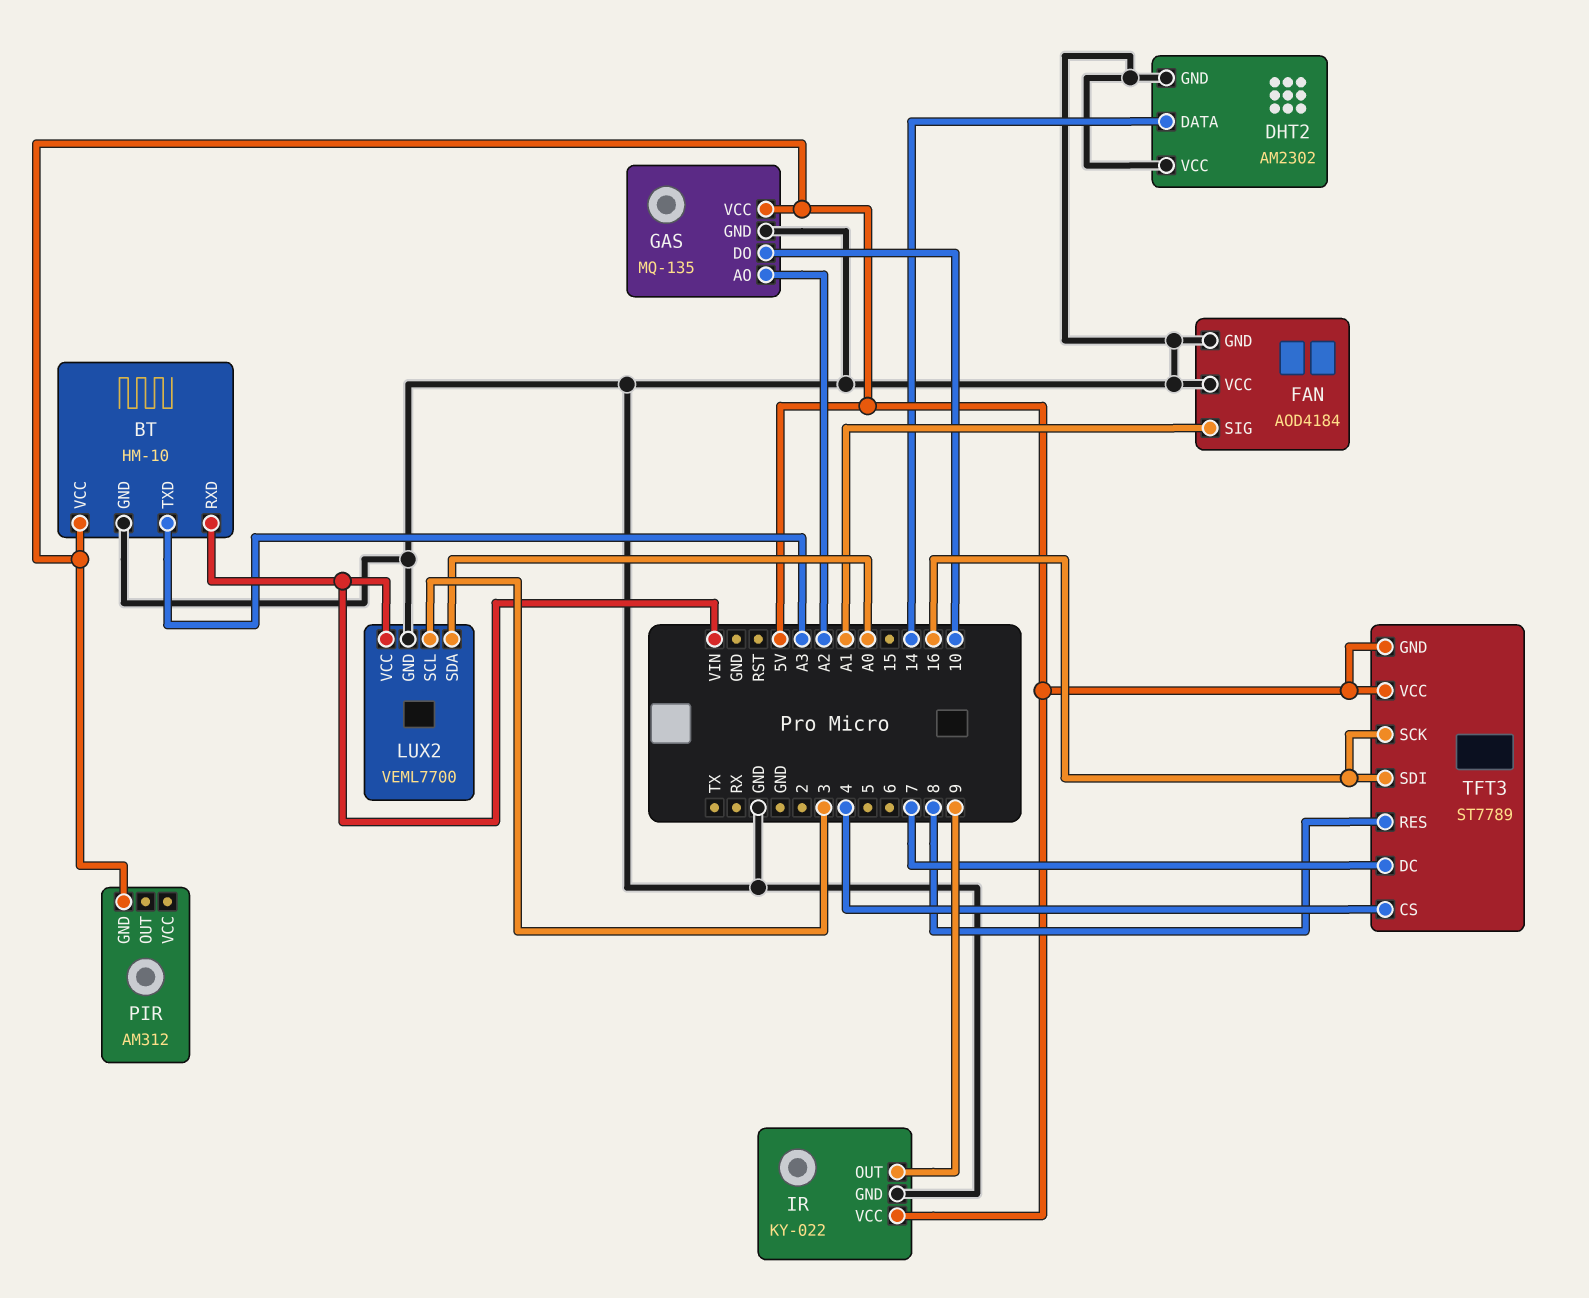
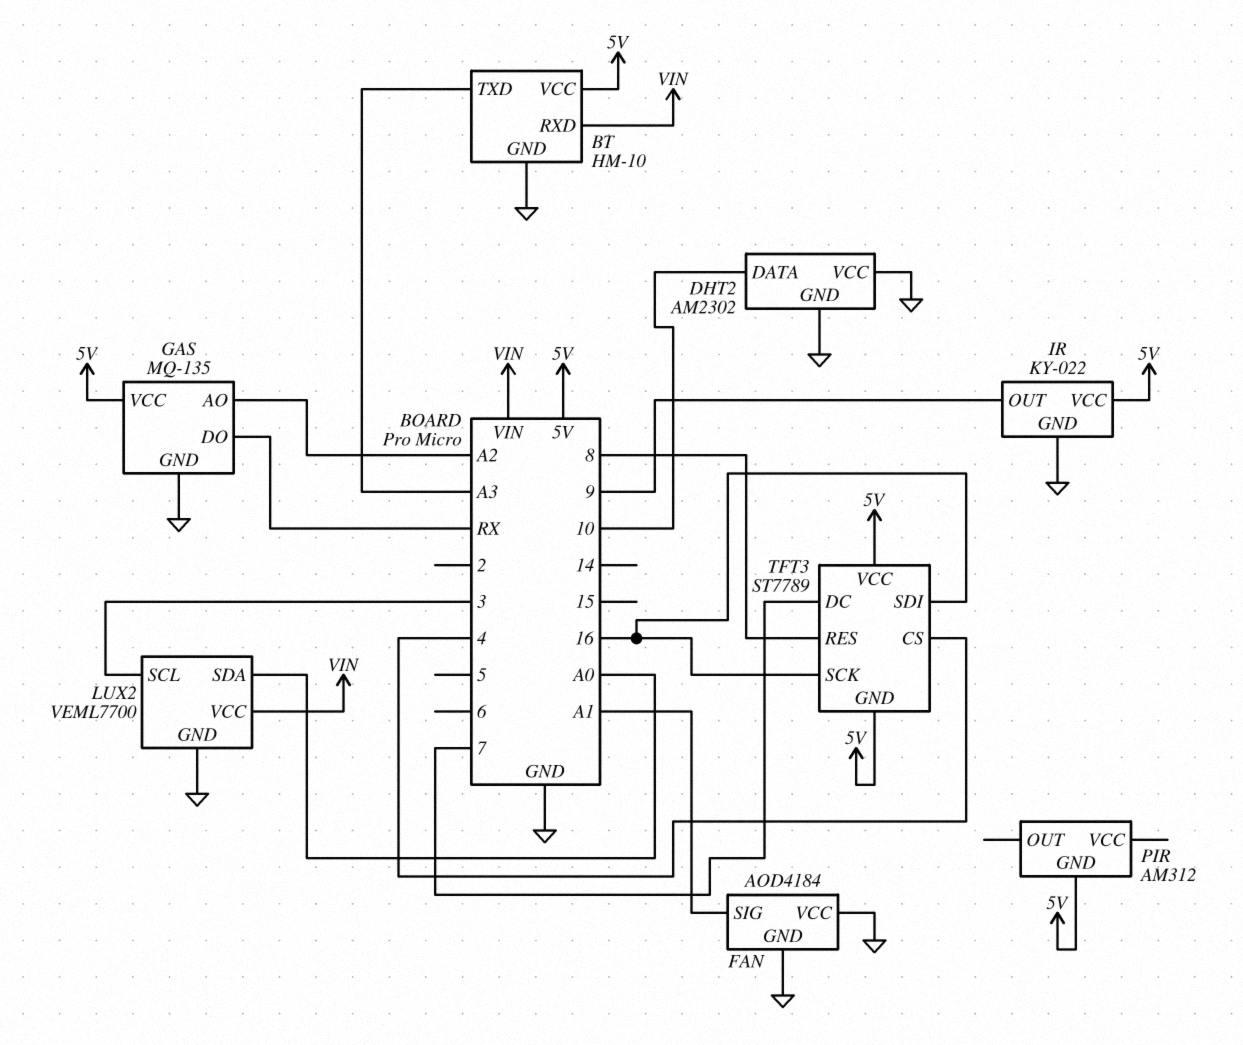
DHT2 pin DATA: 14 -> 10
GAS pin DO: 10 -> RX

